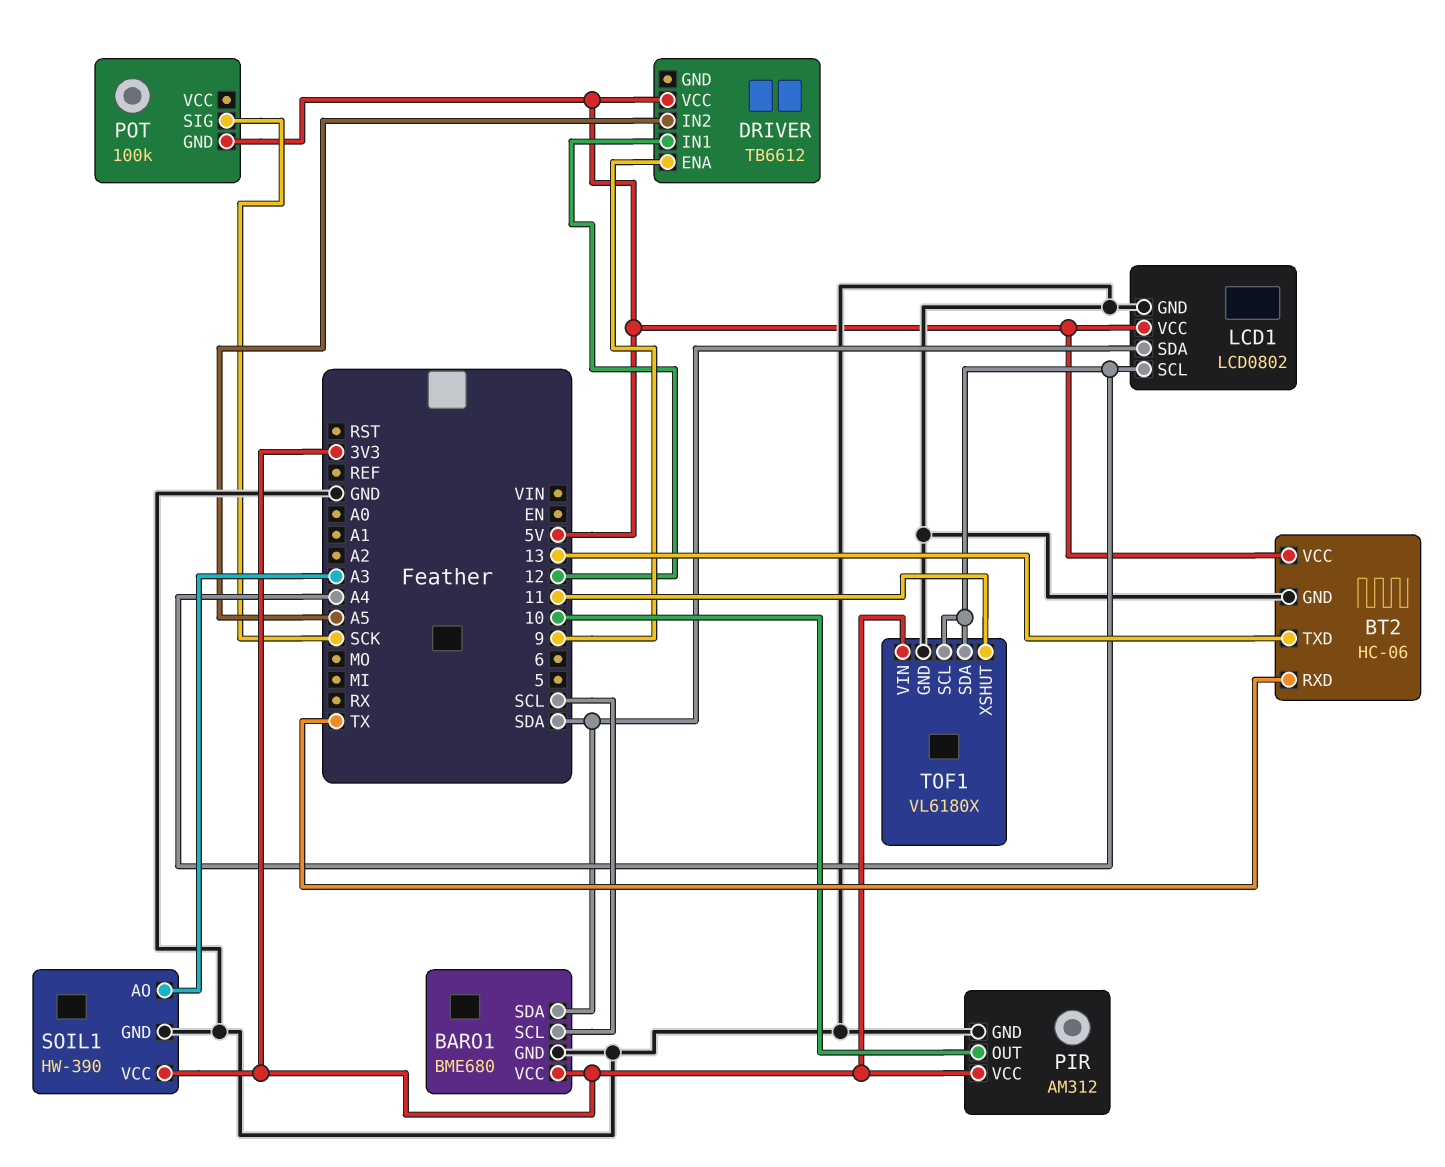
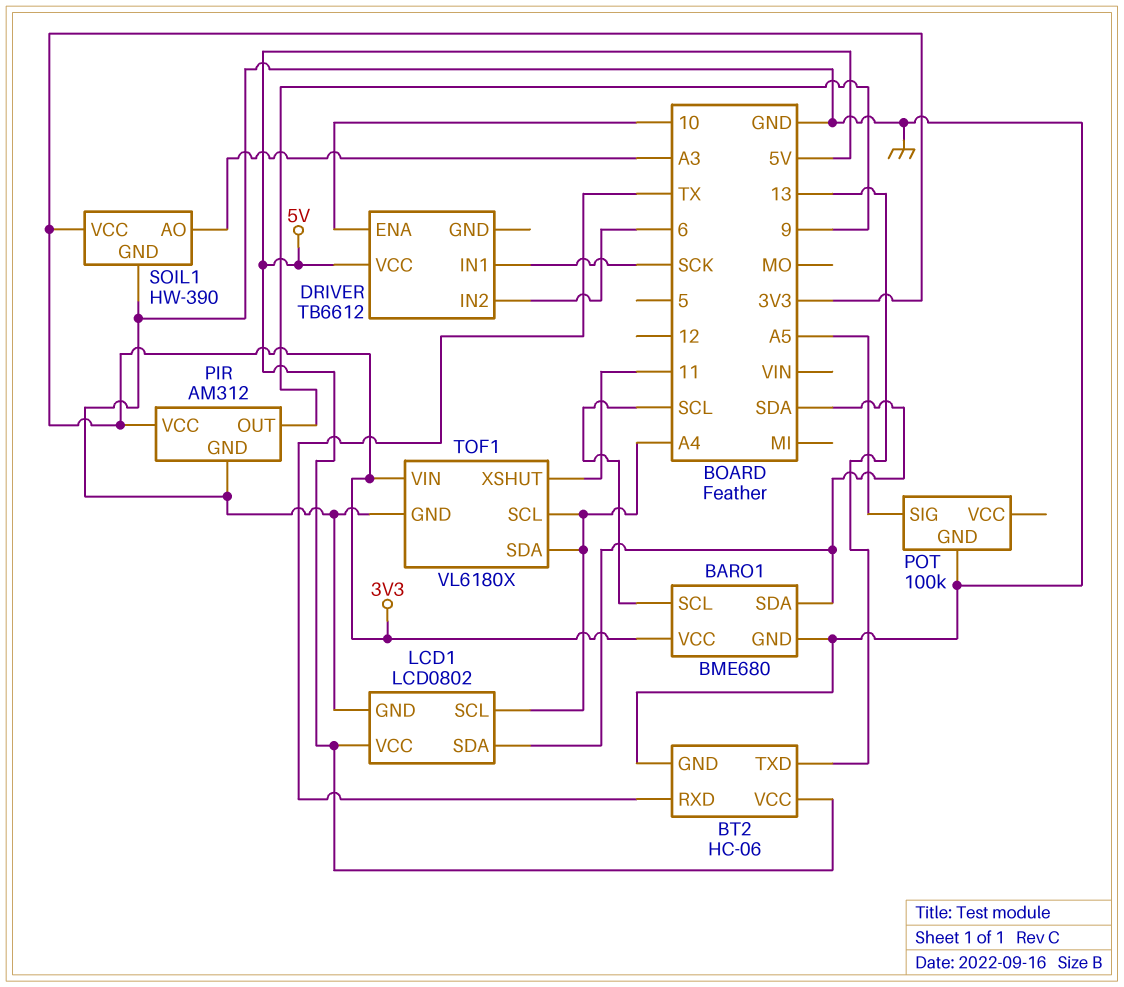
DRIVER pin ENA: 9 -> 10
DRIVER pin IN1: 12 -> SCK
DRIVER pin IN2: A5 -> 6
PIR pin OUT: 10 -> 9
POT pin GND: 5V -> GND
POT pin SIG: SCK -> A5

